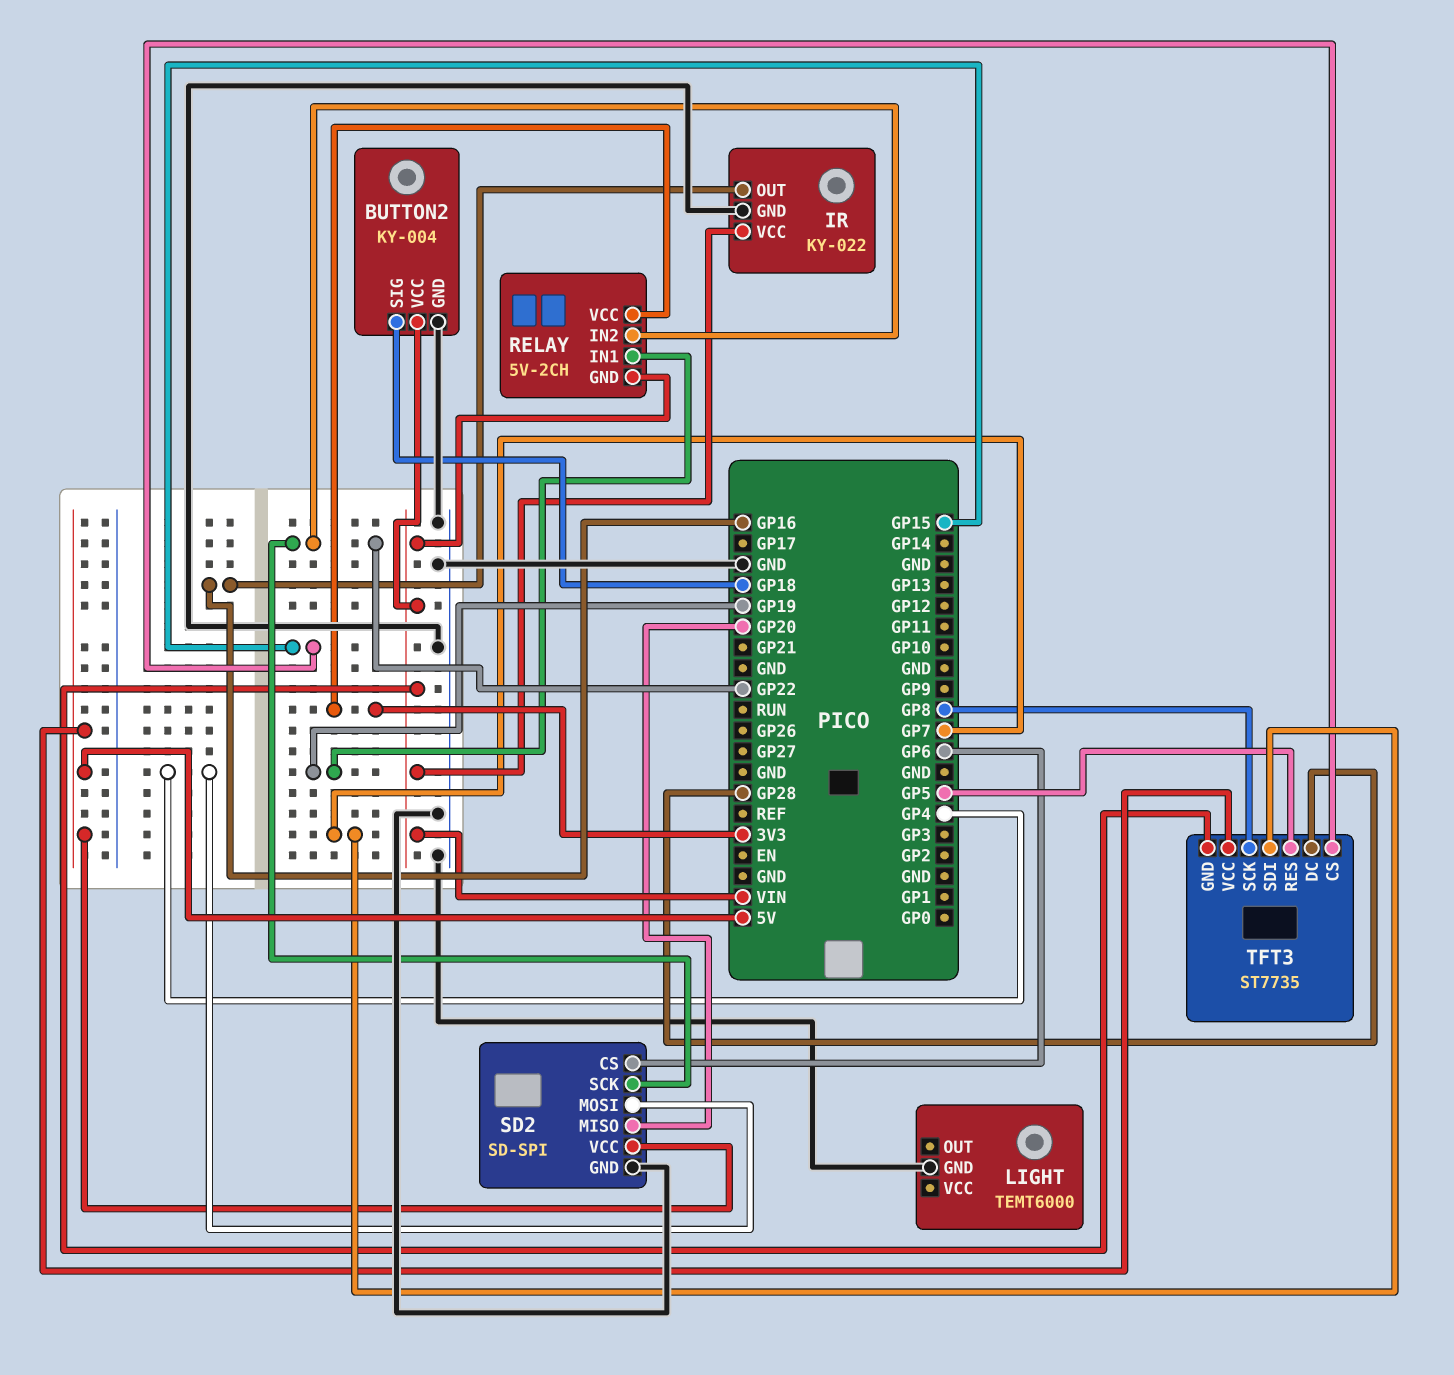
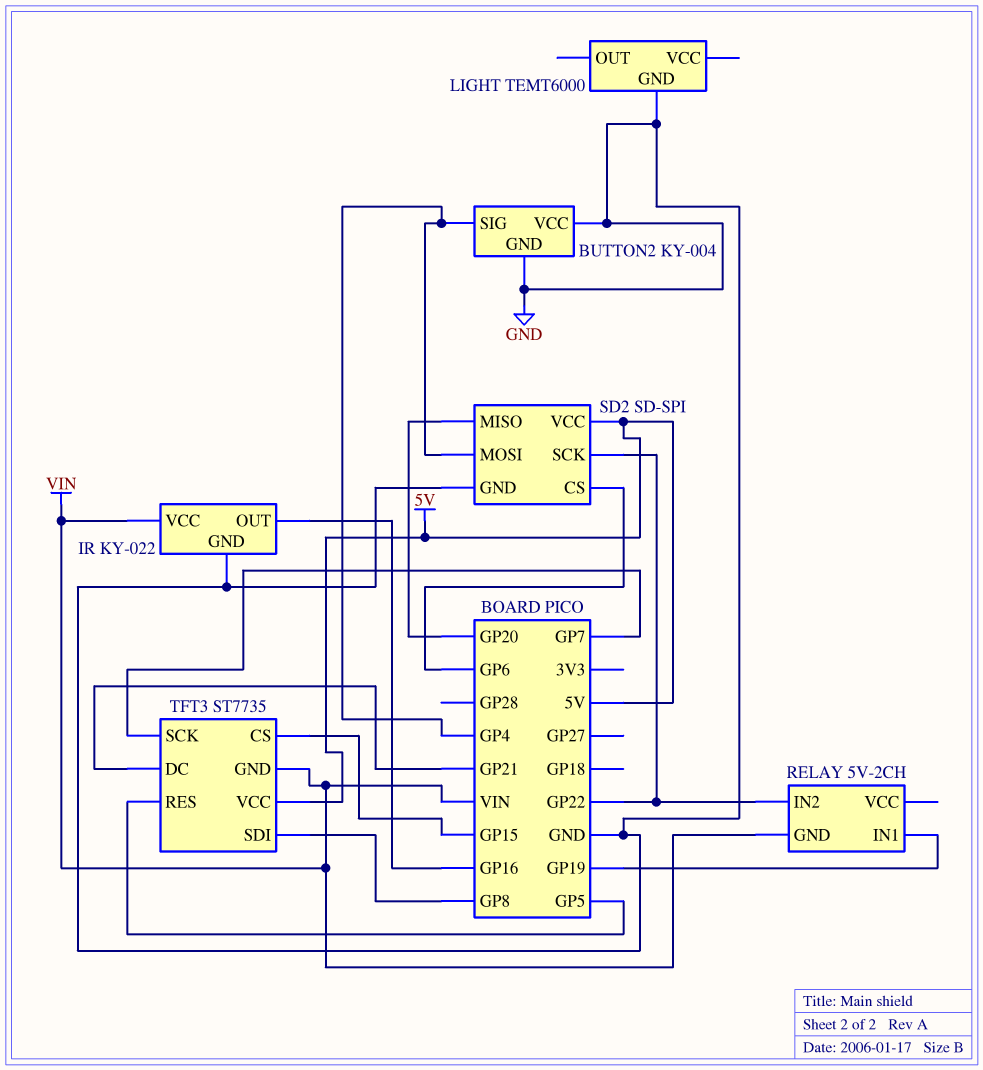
BUTTON2 pin SIG: GP18 -> GP4
BUTTON2 pin VCC: VIN -> GND
RELAY pin VCC: 3V3 -> none
TFT3 pin DC: GP28 -> GP21
TFT3 pin SCK: GP8 -> GP7
TFT3 pin SDI: GP7 -> GP8

